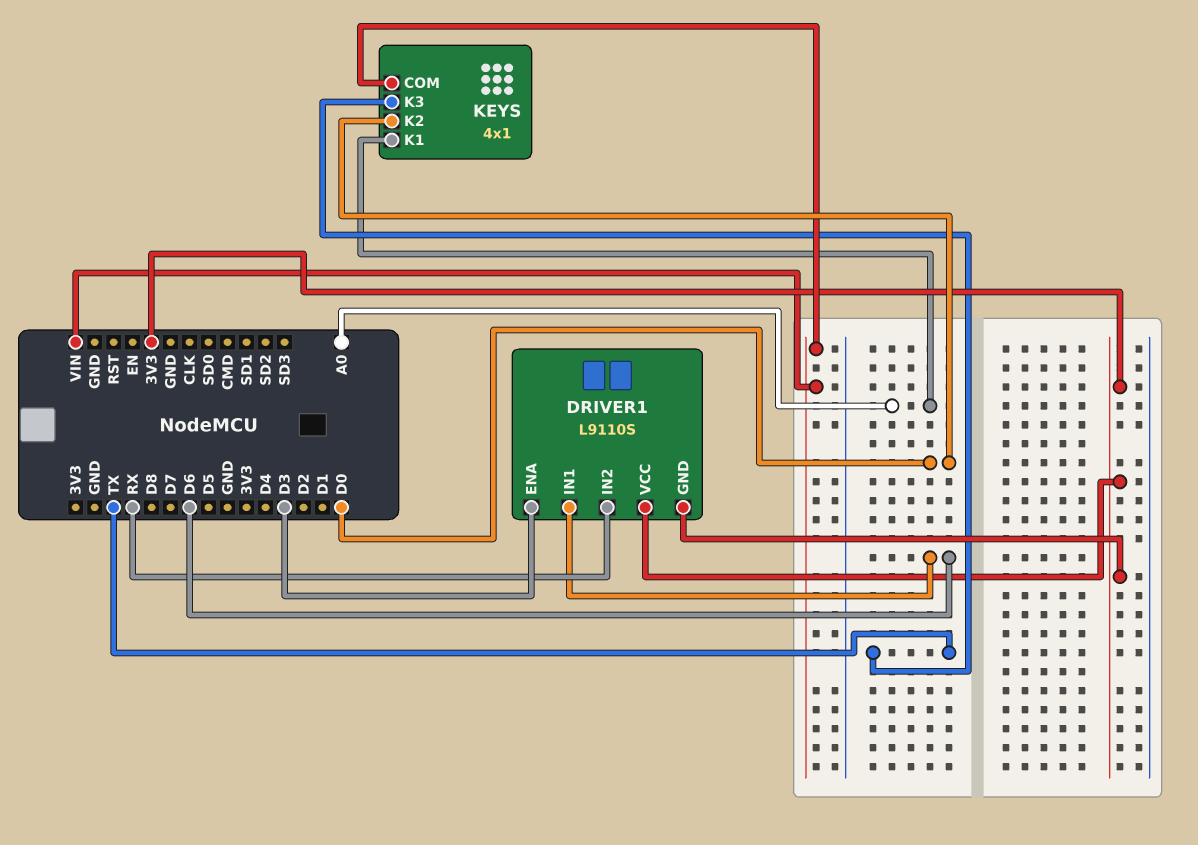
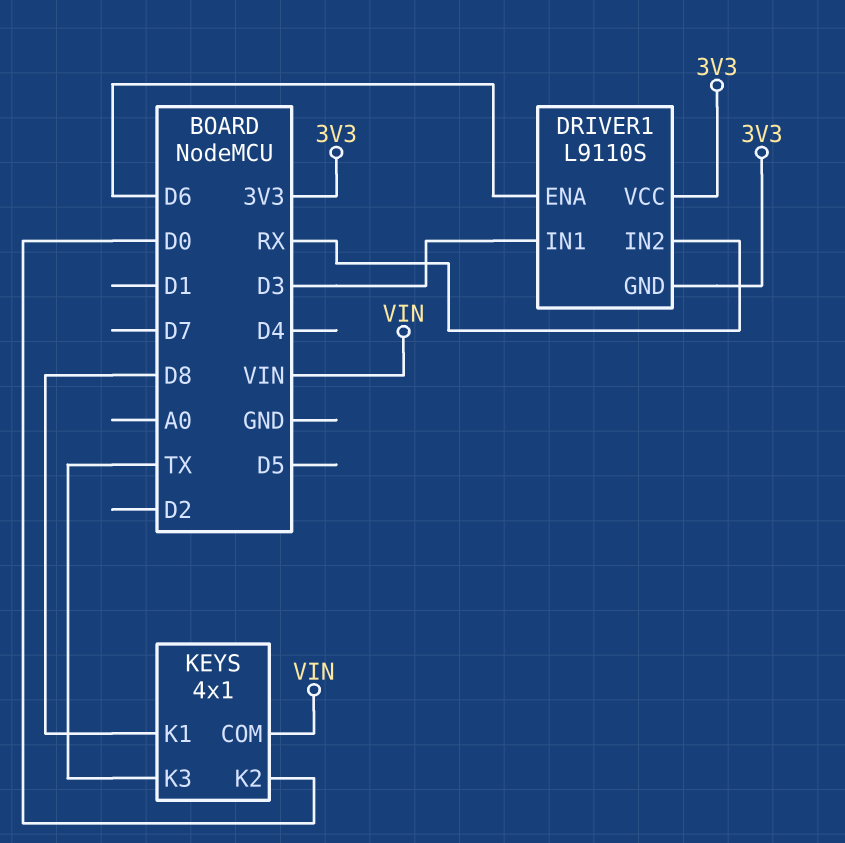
DRIVER1 pin ENA: D3 -> D6
DRIVER1 pin IN1: D6 -> D3
KEYS pin K1: A0 -> D8

